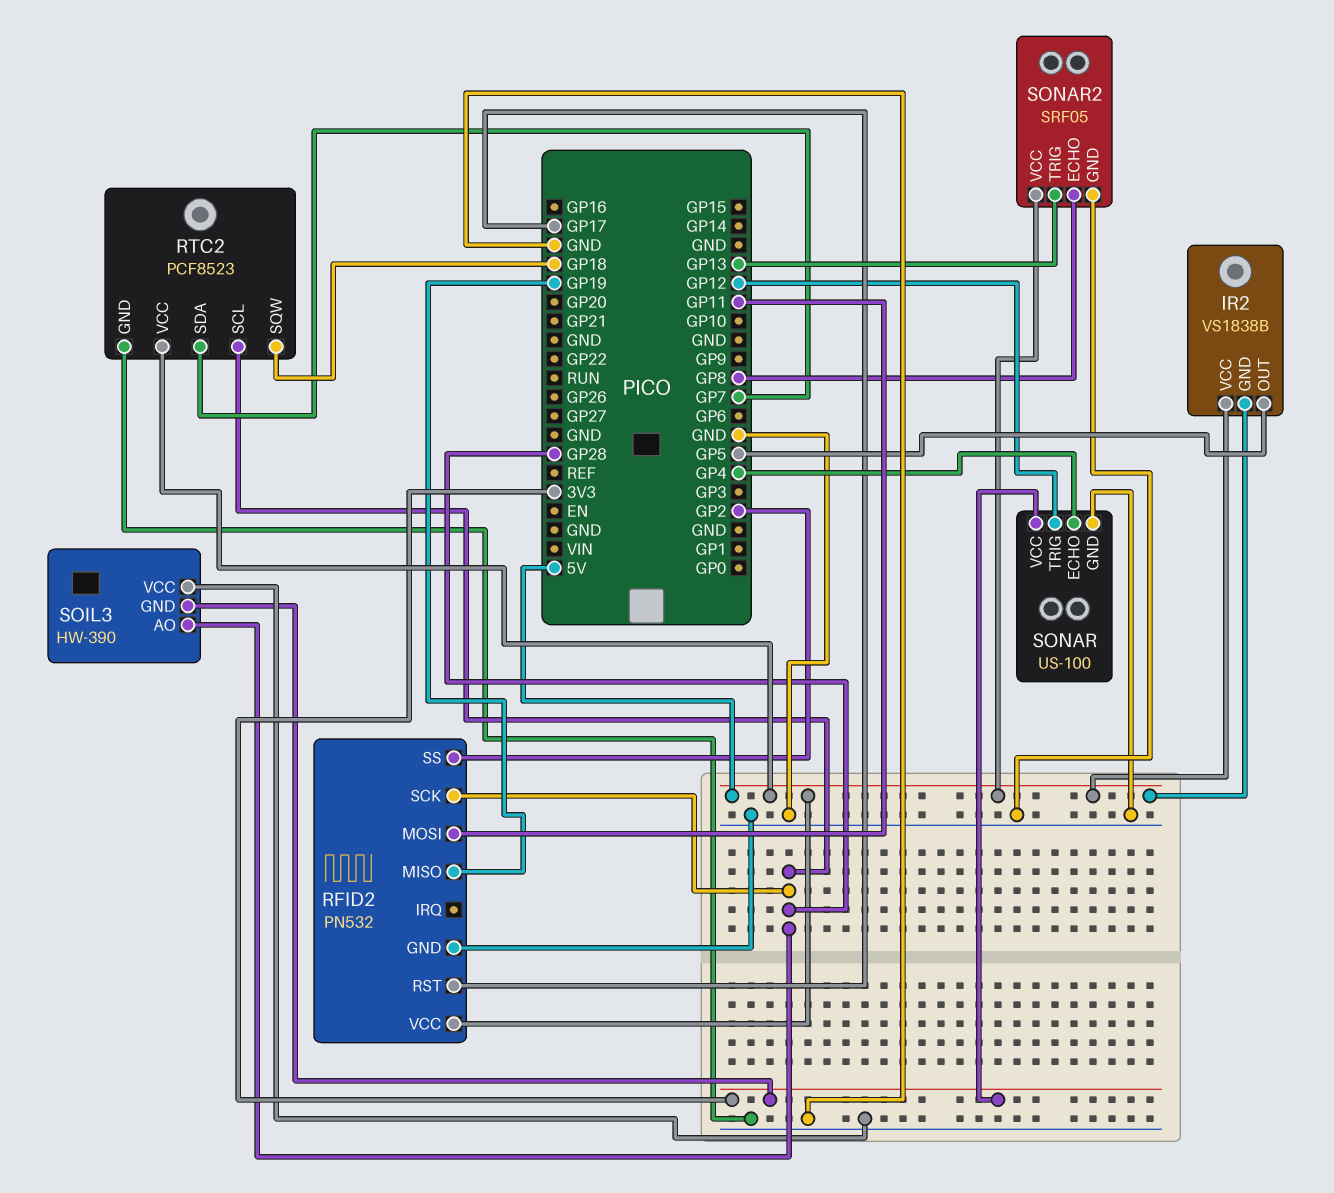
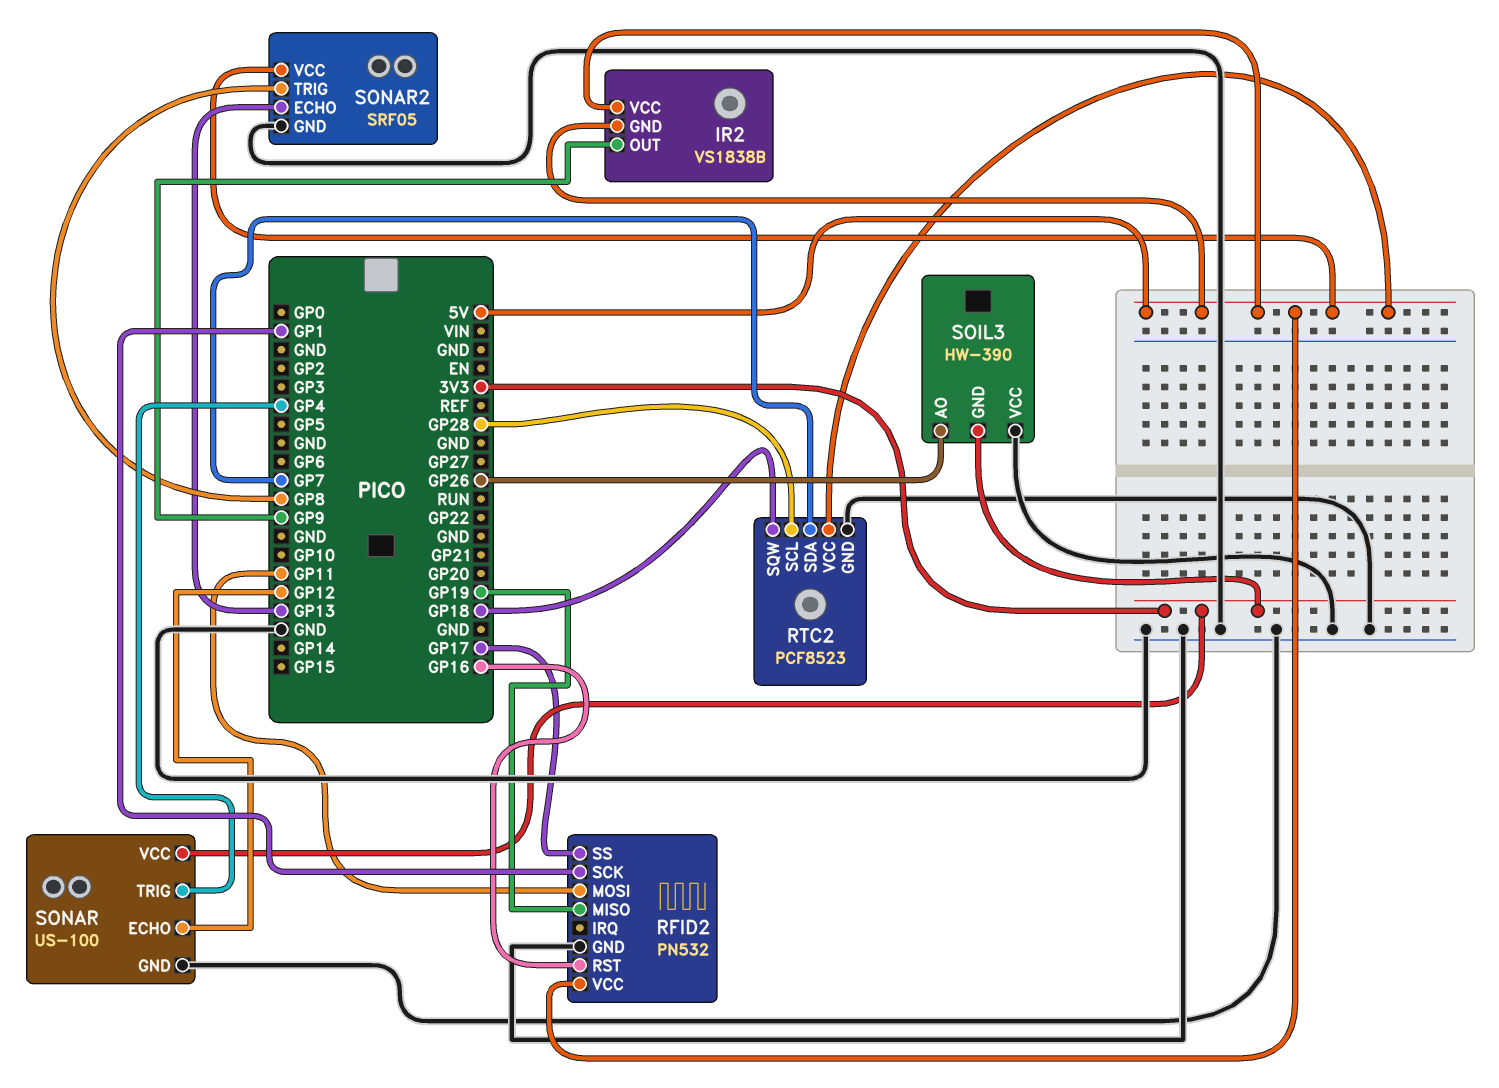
IR2 pin OUT: GP5 -> GP9
RFID2 pin RST: GP17 -> GP16
RFID2 pin SCK: GP28 -> GP1
RFID2 pin SS: GP2 -> GP17
SOIL3 pin AO: GP28 -> GP26
SONAR pin ECHO: GP4 -> GP12
SONAR pin TRIG: GP12 -> GP4
SONAR2 pin ECHO: GP8 -> GP13
SONAR2 pin TRIG: GP13 -> GP8

